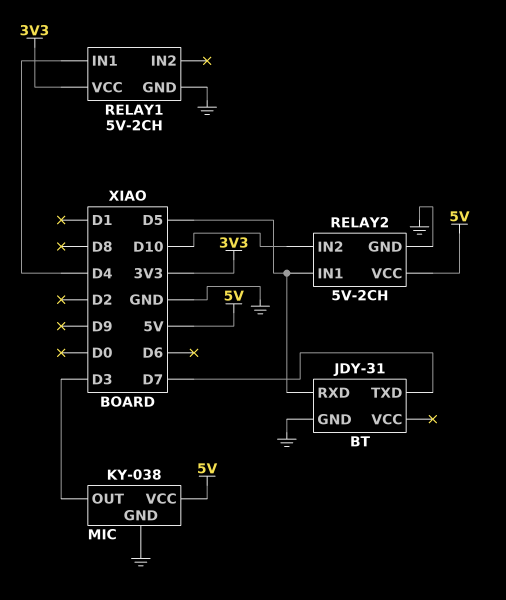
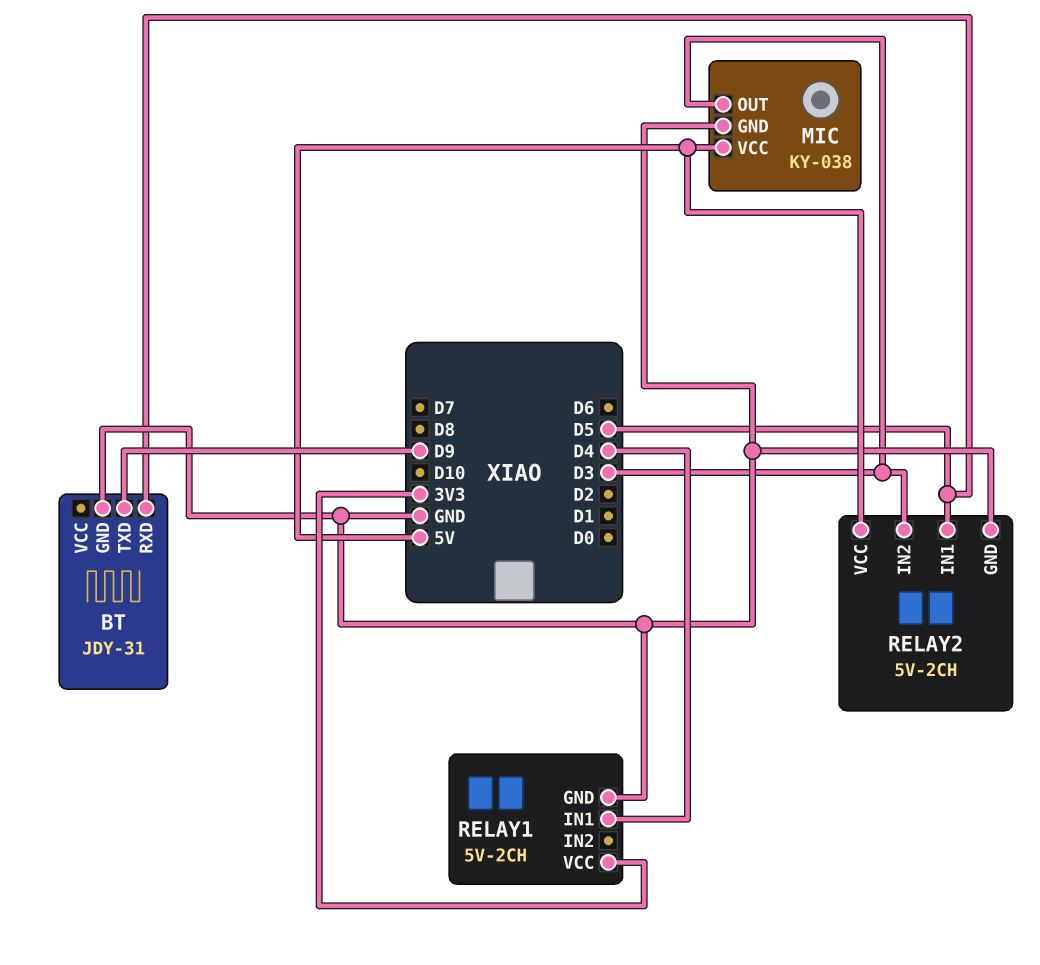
BT pin TXD: D7 -> D9
RELAY2 pin IN2: D10 -> D3

